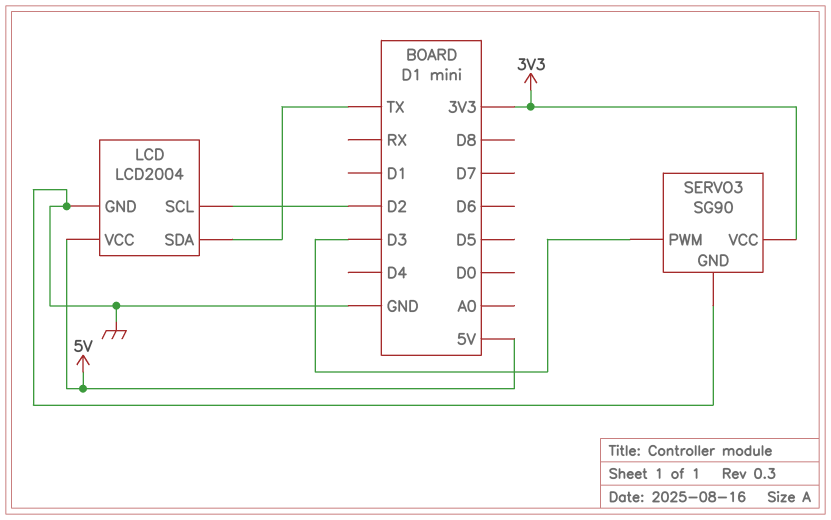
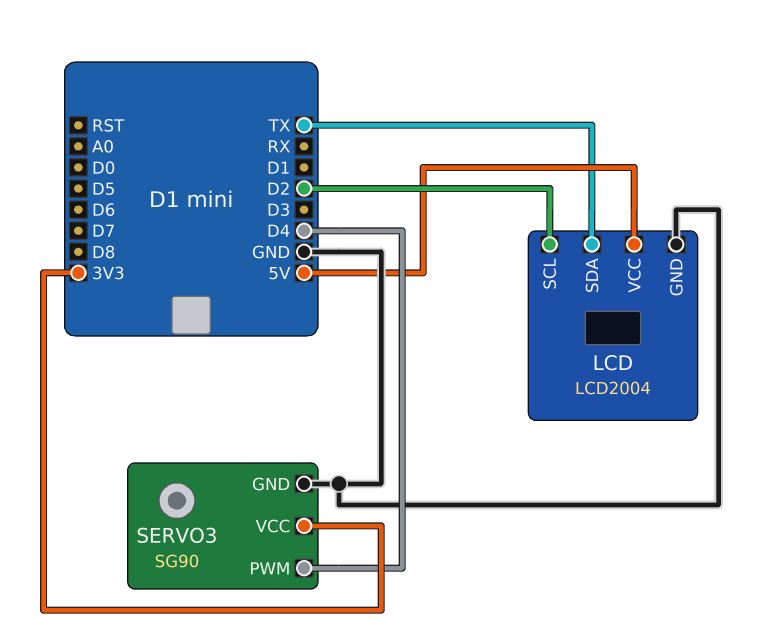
SERVO3 pin PWM: D3 -> D4

